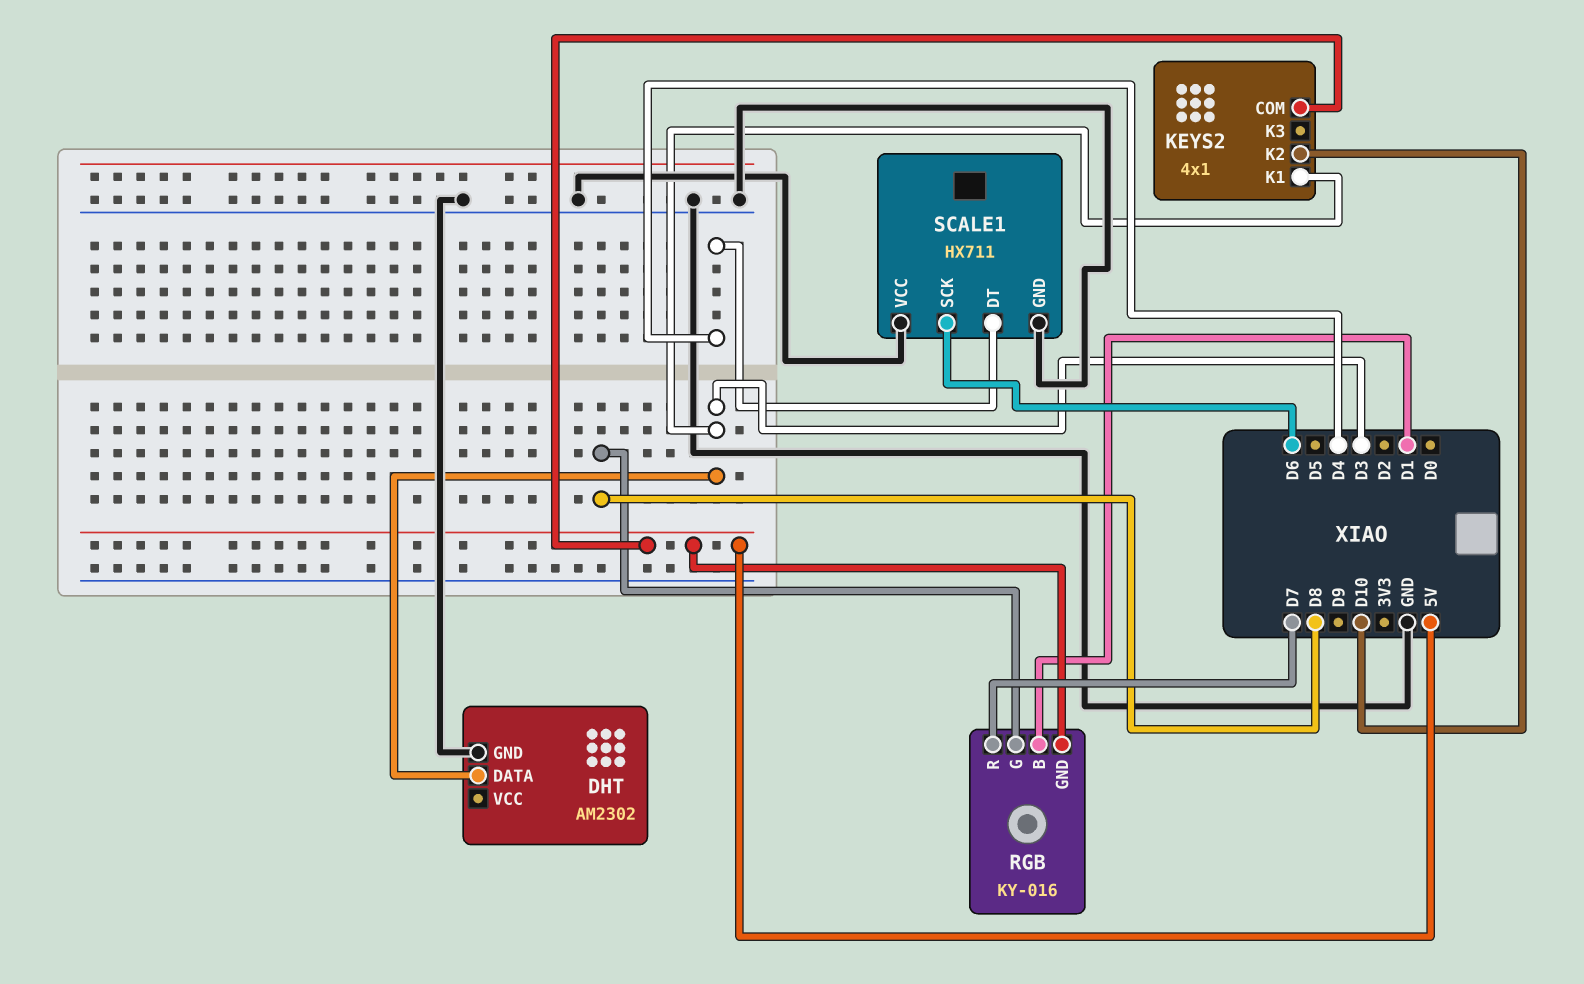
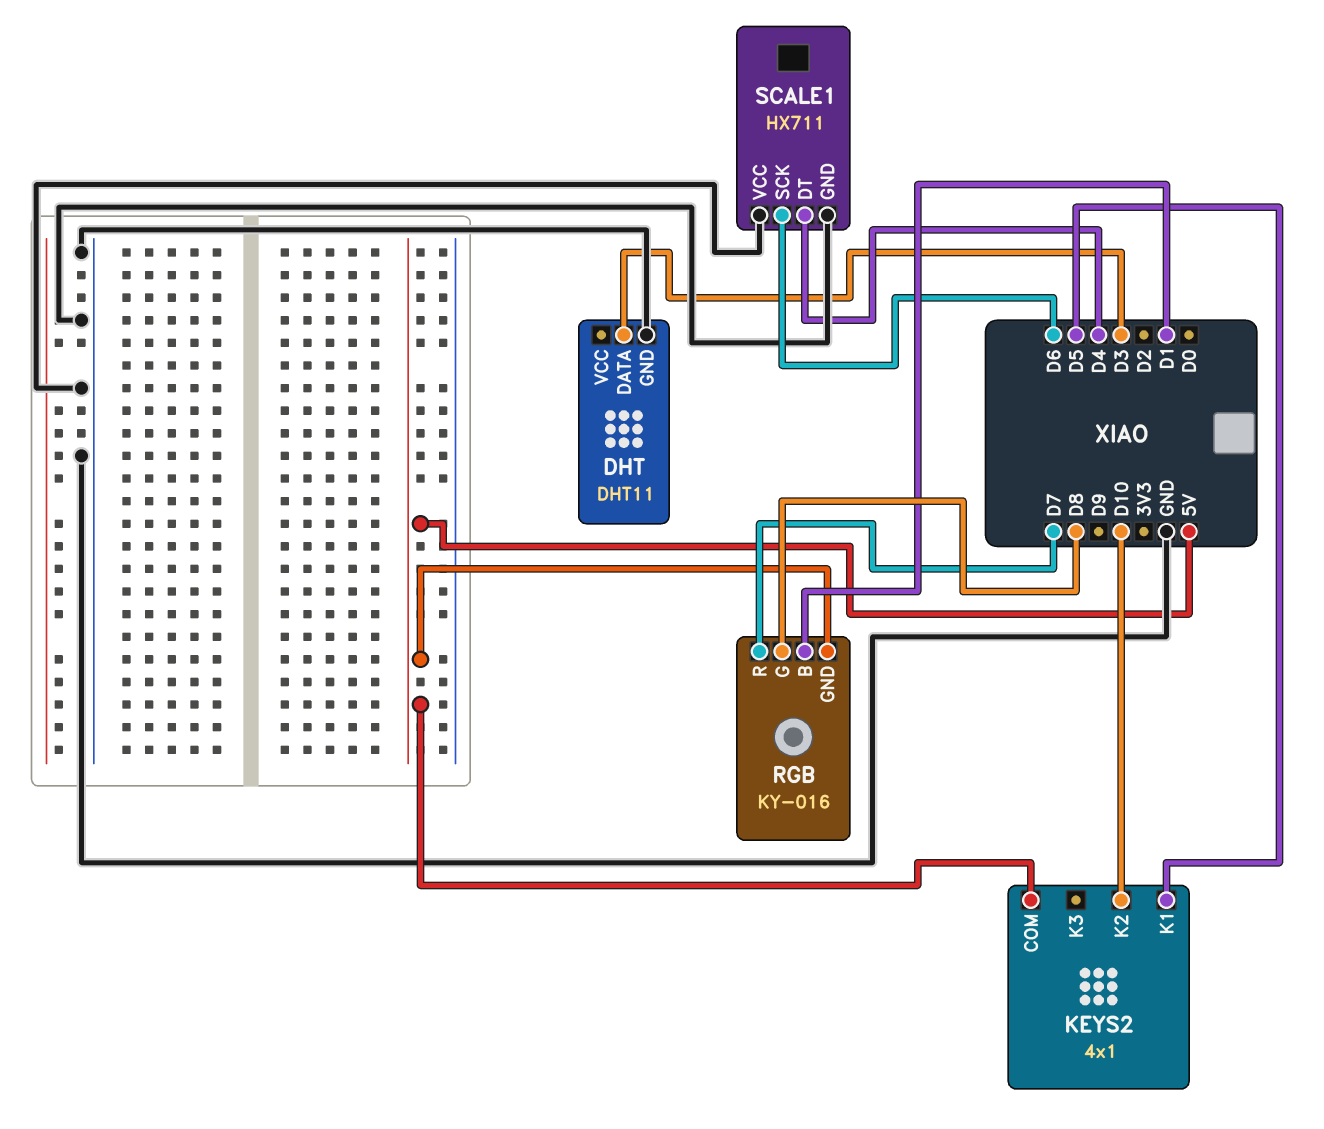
DHT: AM2302 -> DHT11
KEYS2 pin K1: D3 -> D5

